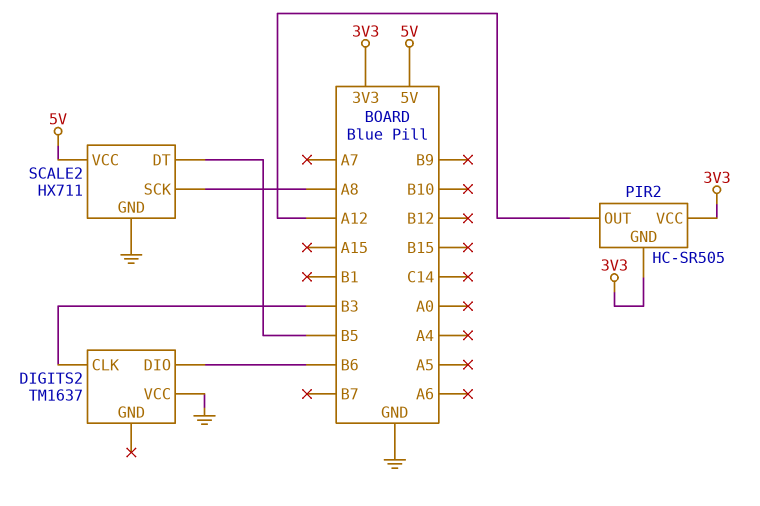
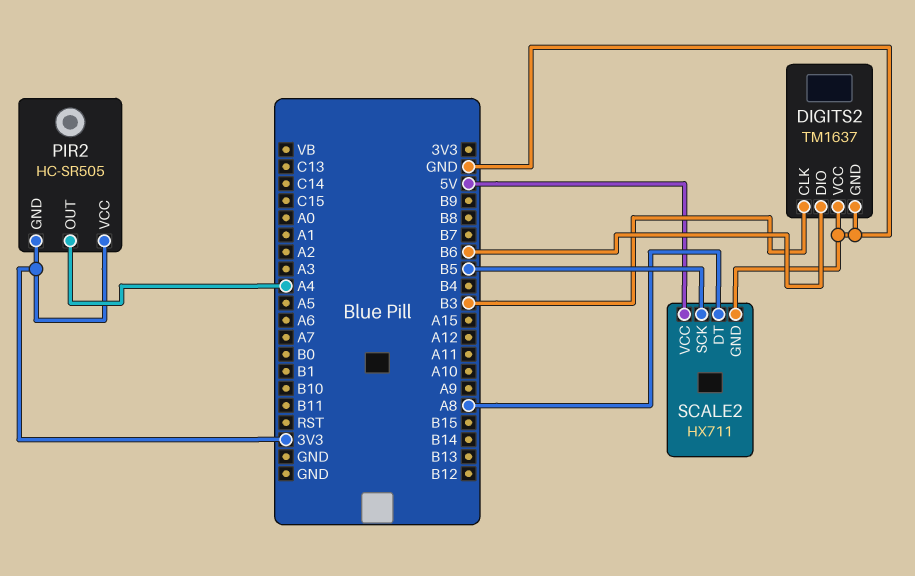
DIGITS2 pin GND: none -> GND
PIR2 pin OUT: A12 -> A4
SCALE2 pin DT: B5 -> A8
SCALE2 pin SCK: A8 -> B5

